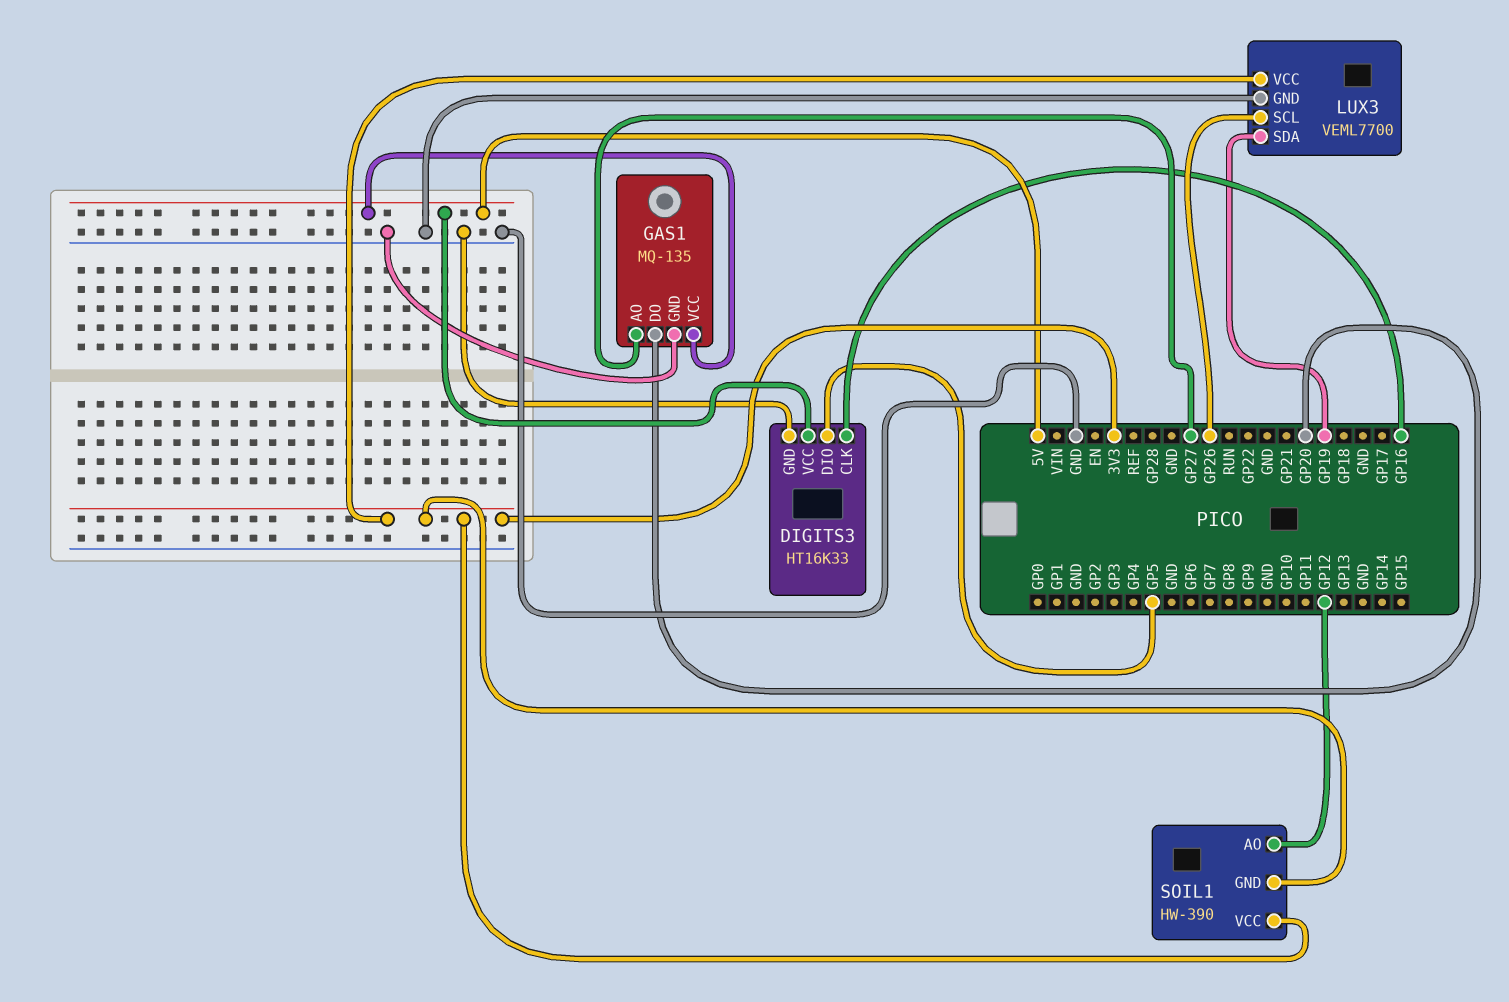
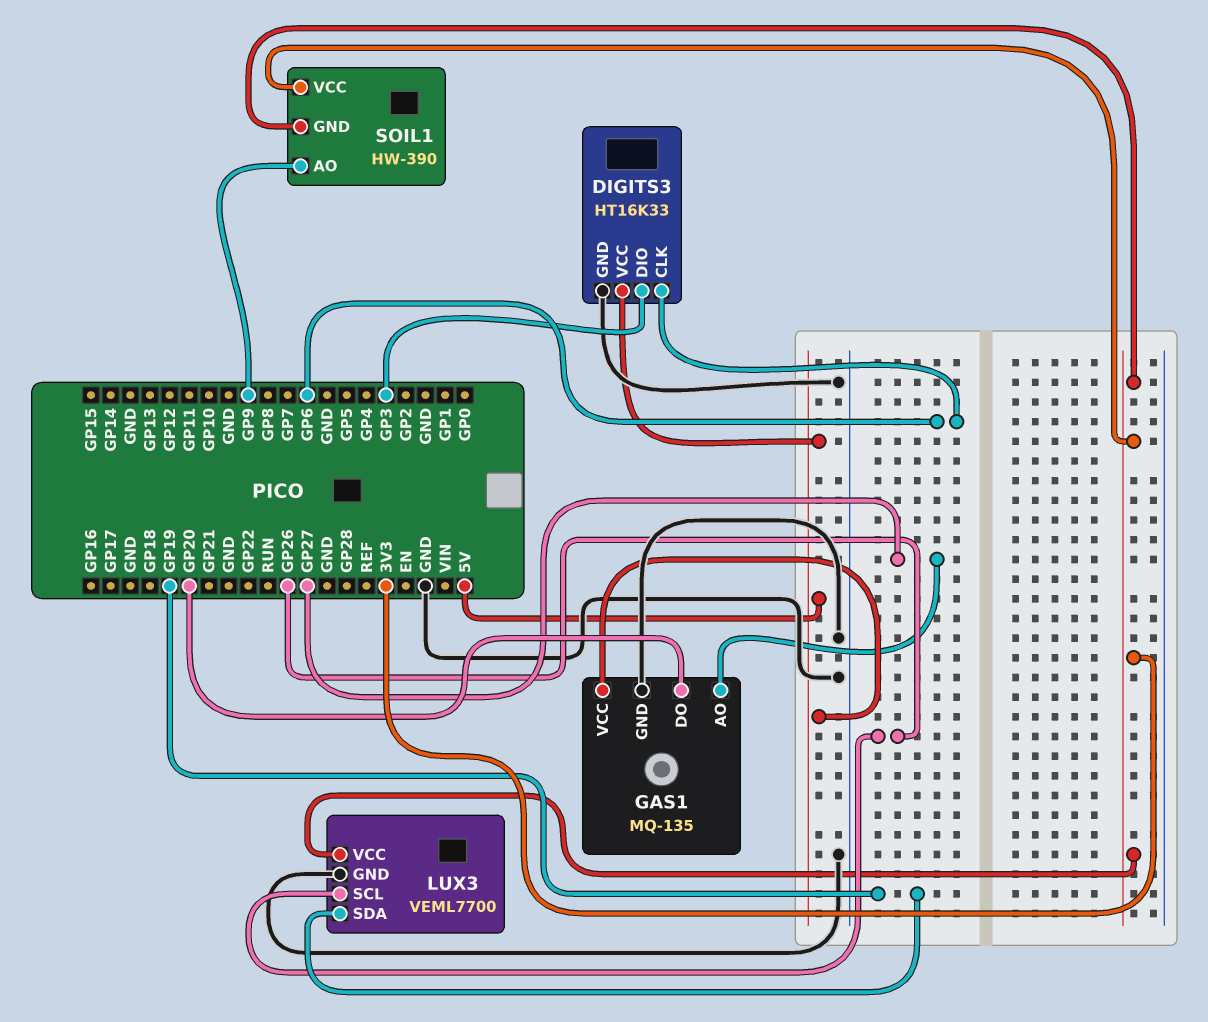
DIGITS3 pin CLK: GP16 -> GP6
DIGITS3 pin DIO: GP5 -> GP3
SOIL1 pin AO: GP12 -> GP9

